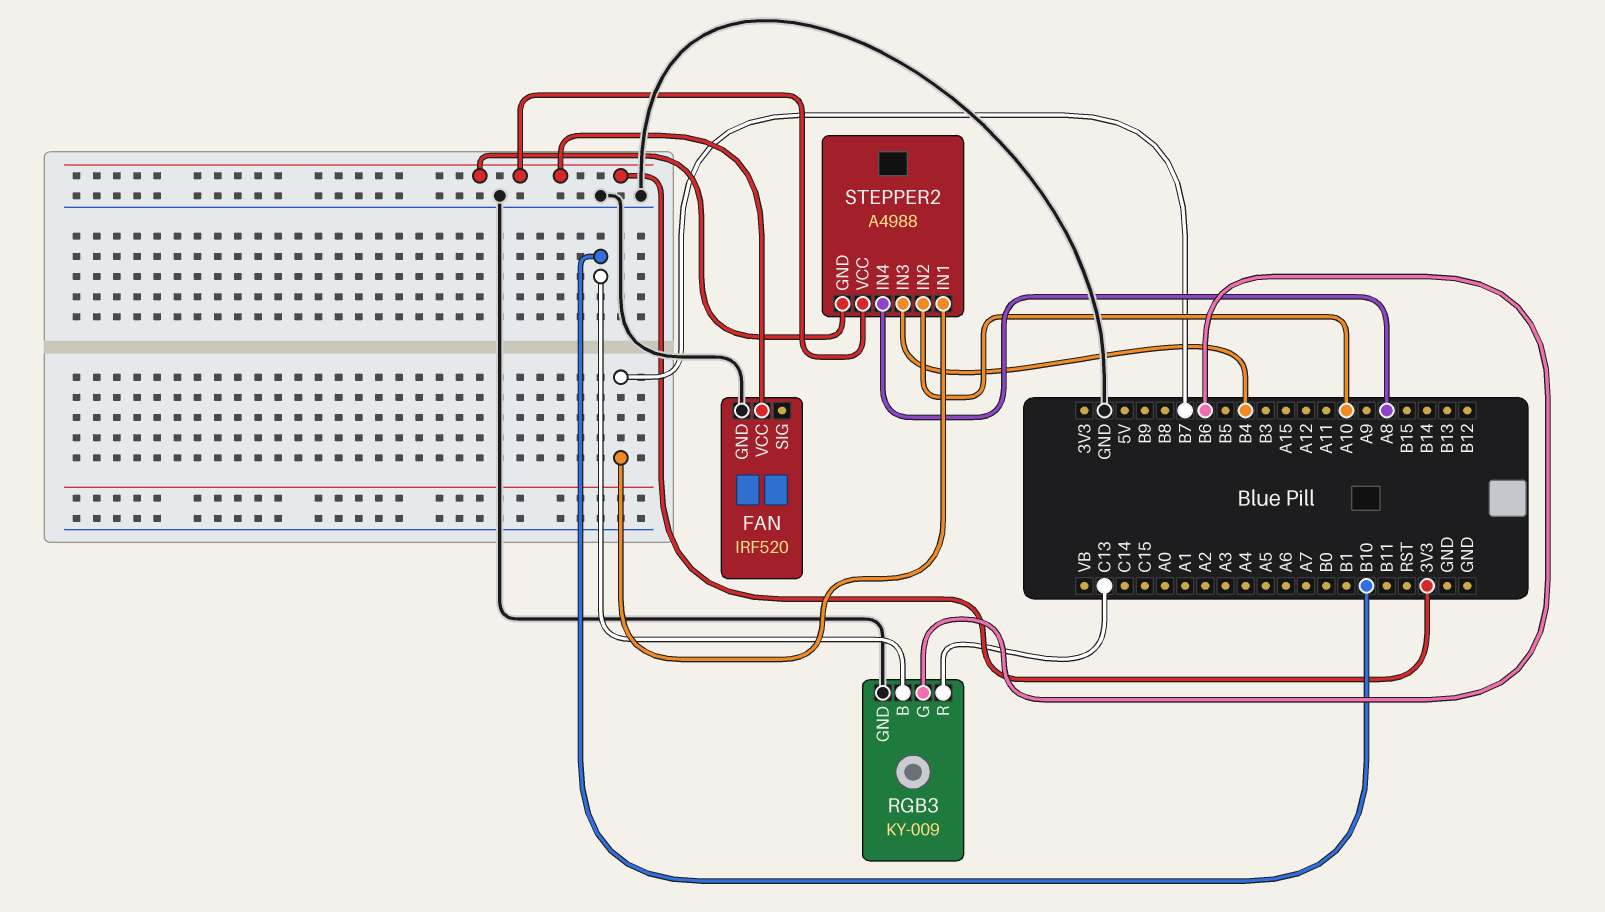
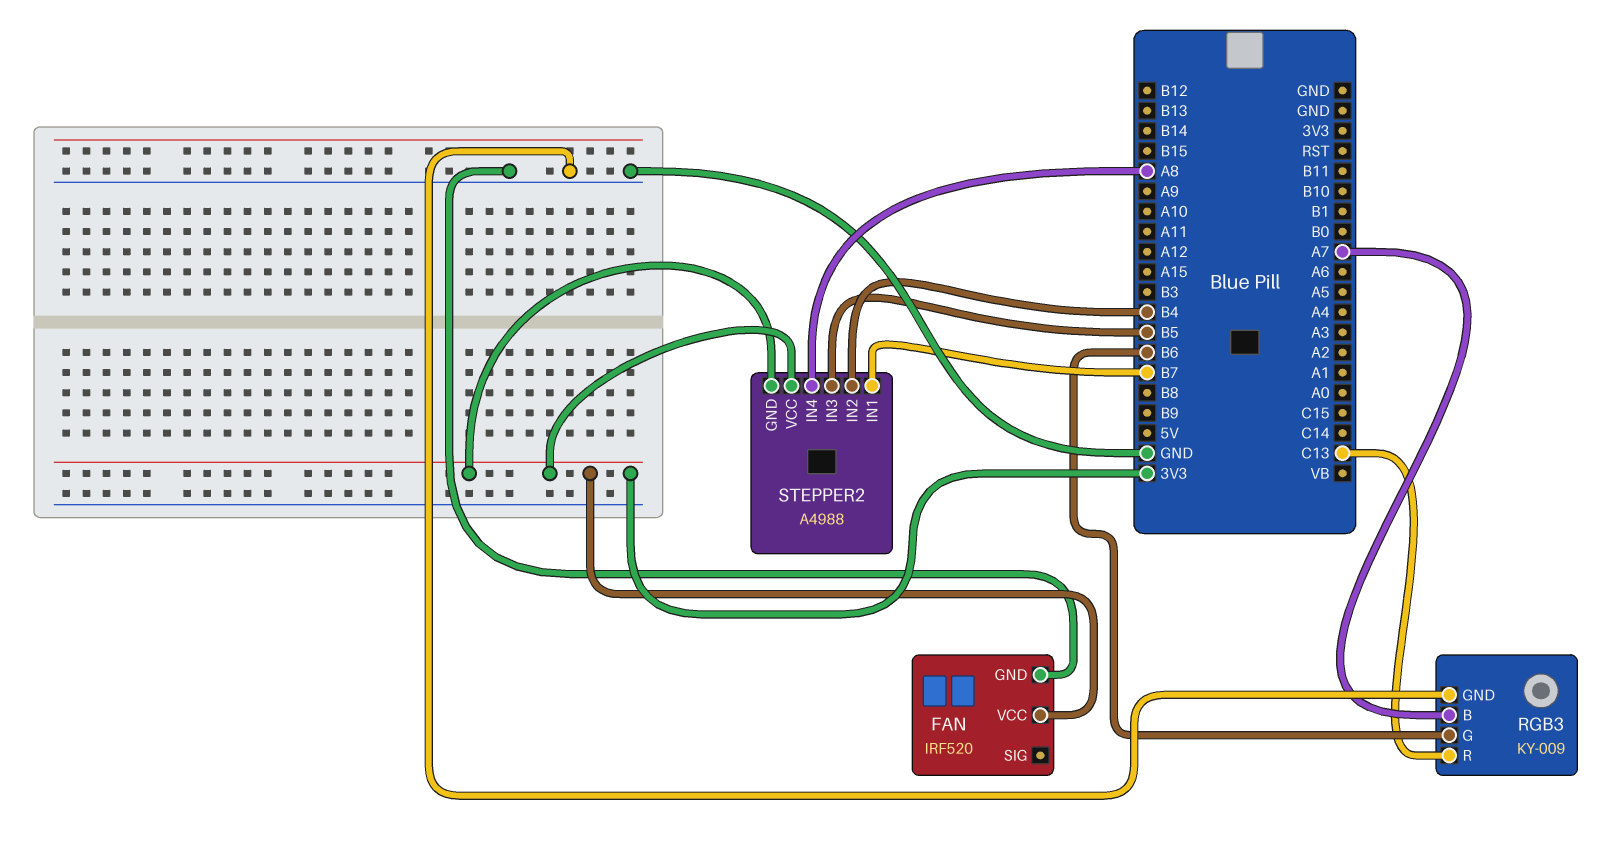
RGB3 pin B: B10 -> A7
STEPPER2 pin IN2: A10 -> B4
STEPPER2 pin IN3: B4 -> B5

